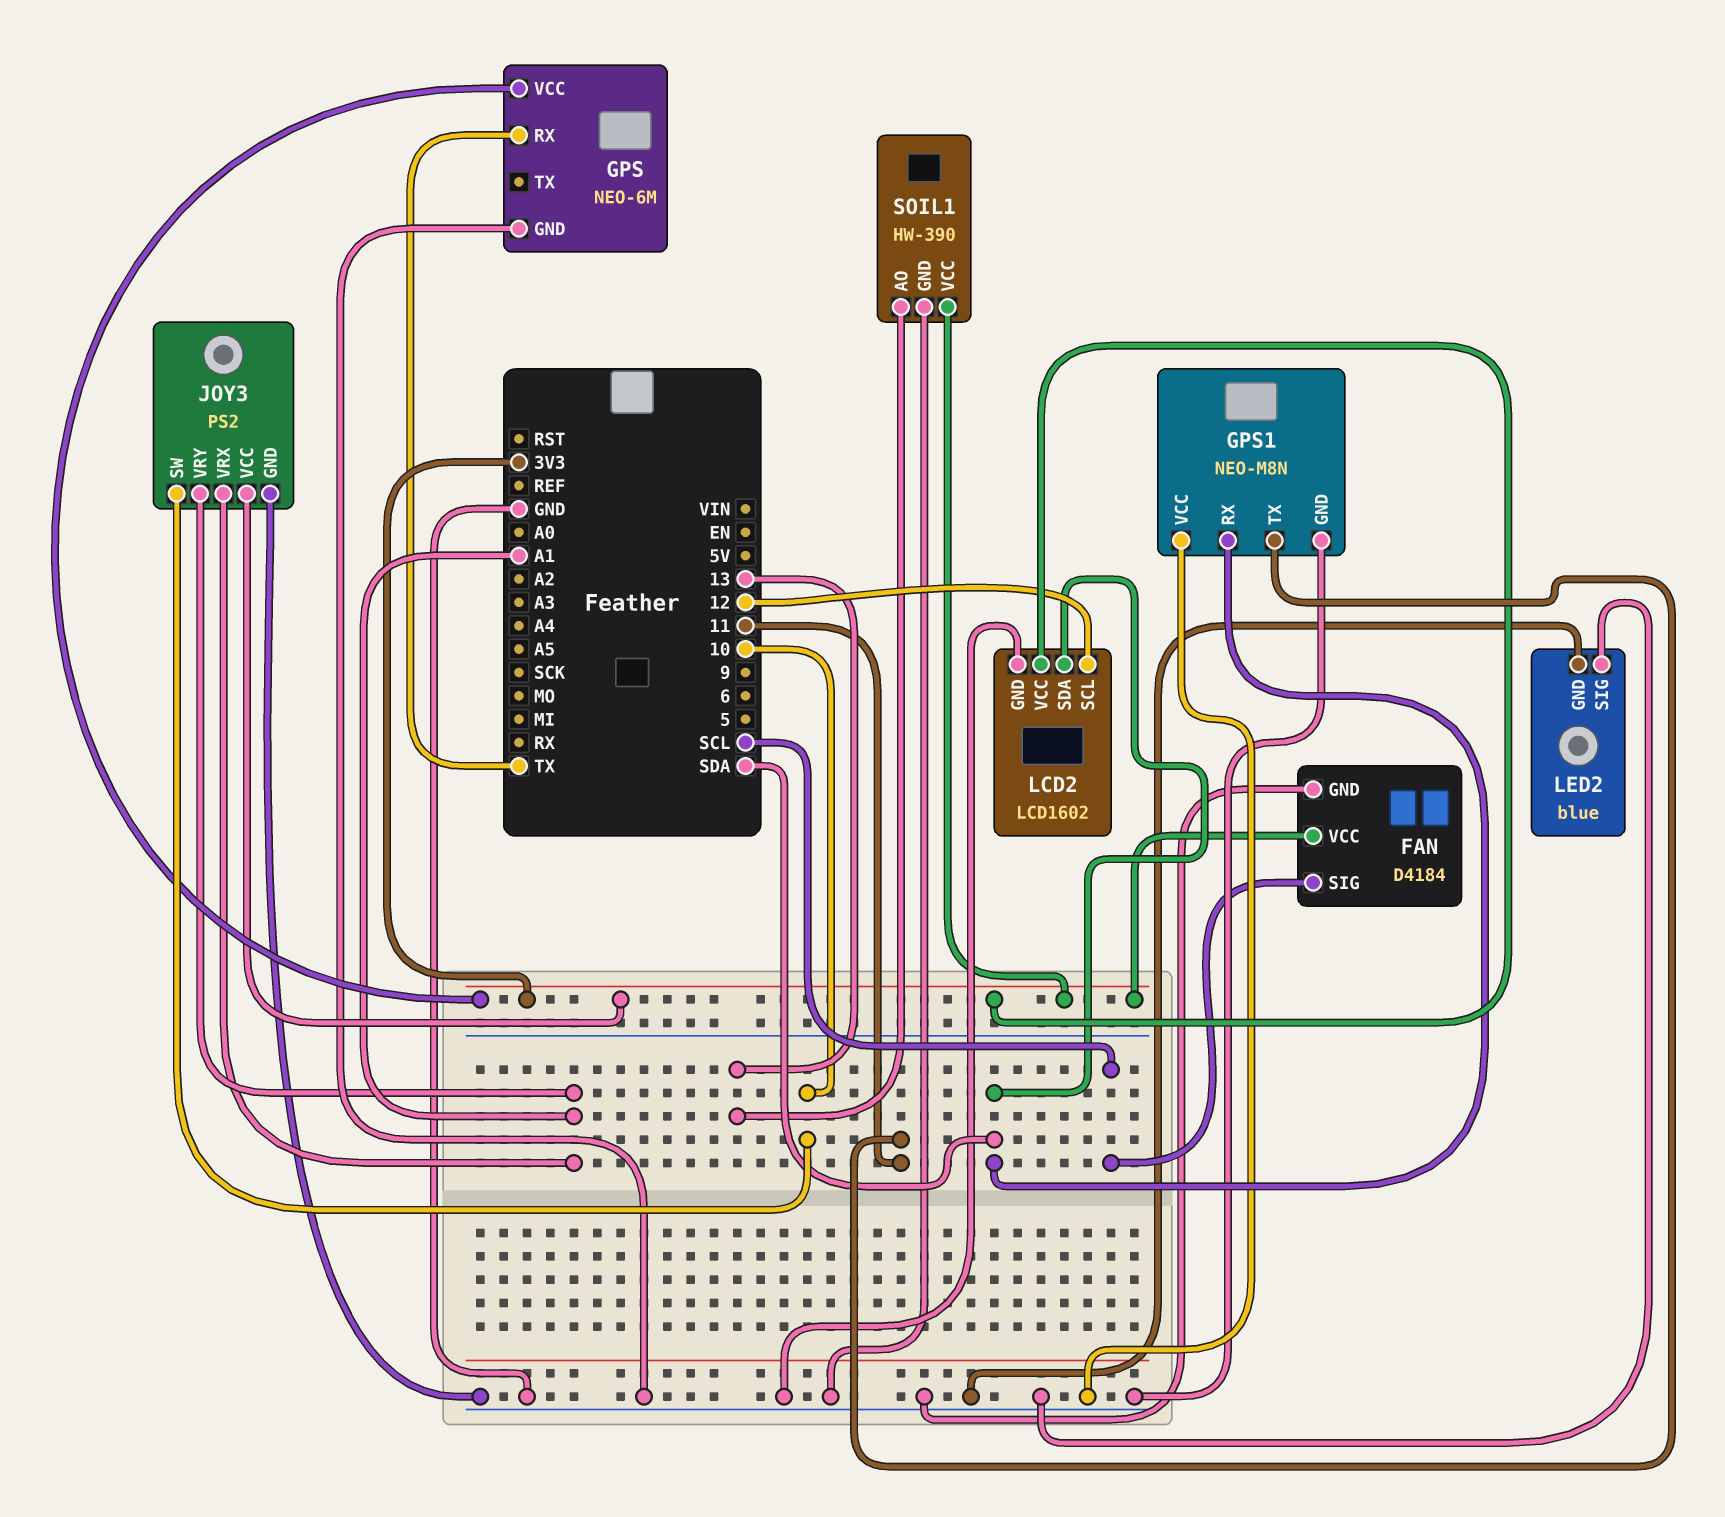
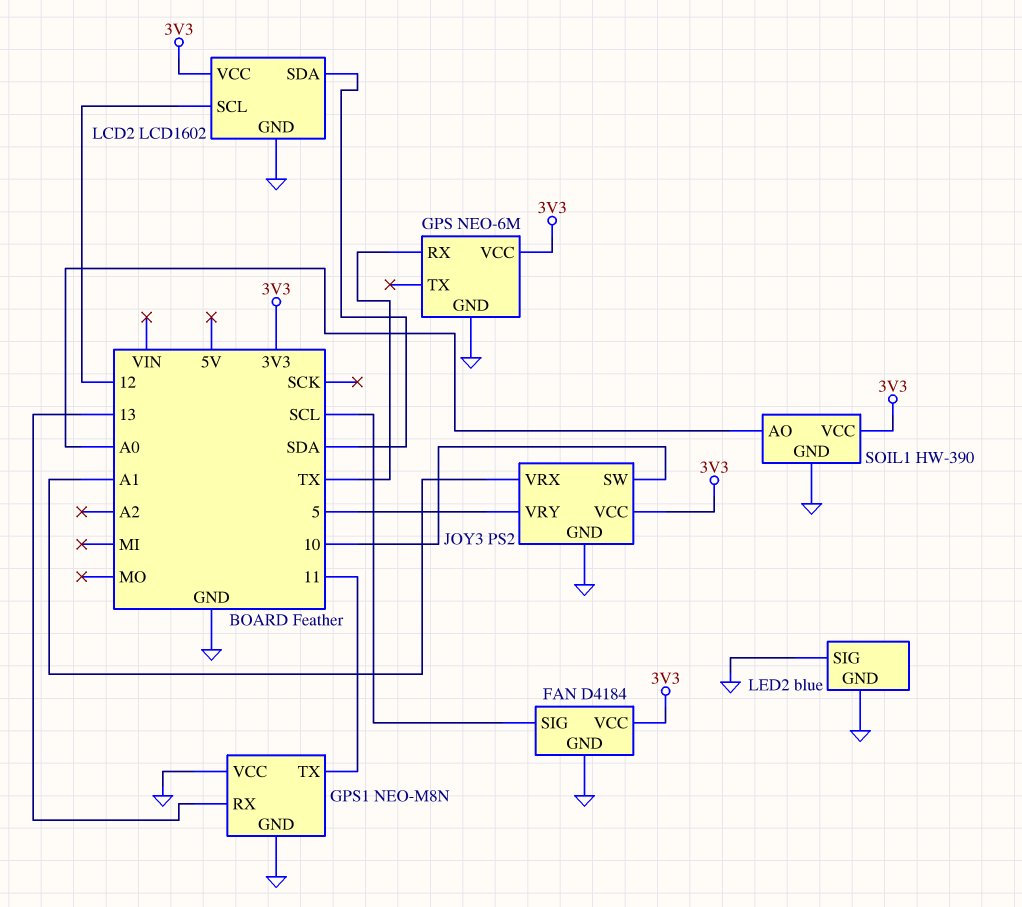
GPS1 pin RX: SDA -> 13
JOY3 pin VRY: A1 -> 5
SOIL1 pin AO: 13 -> A0

